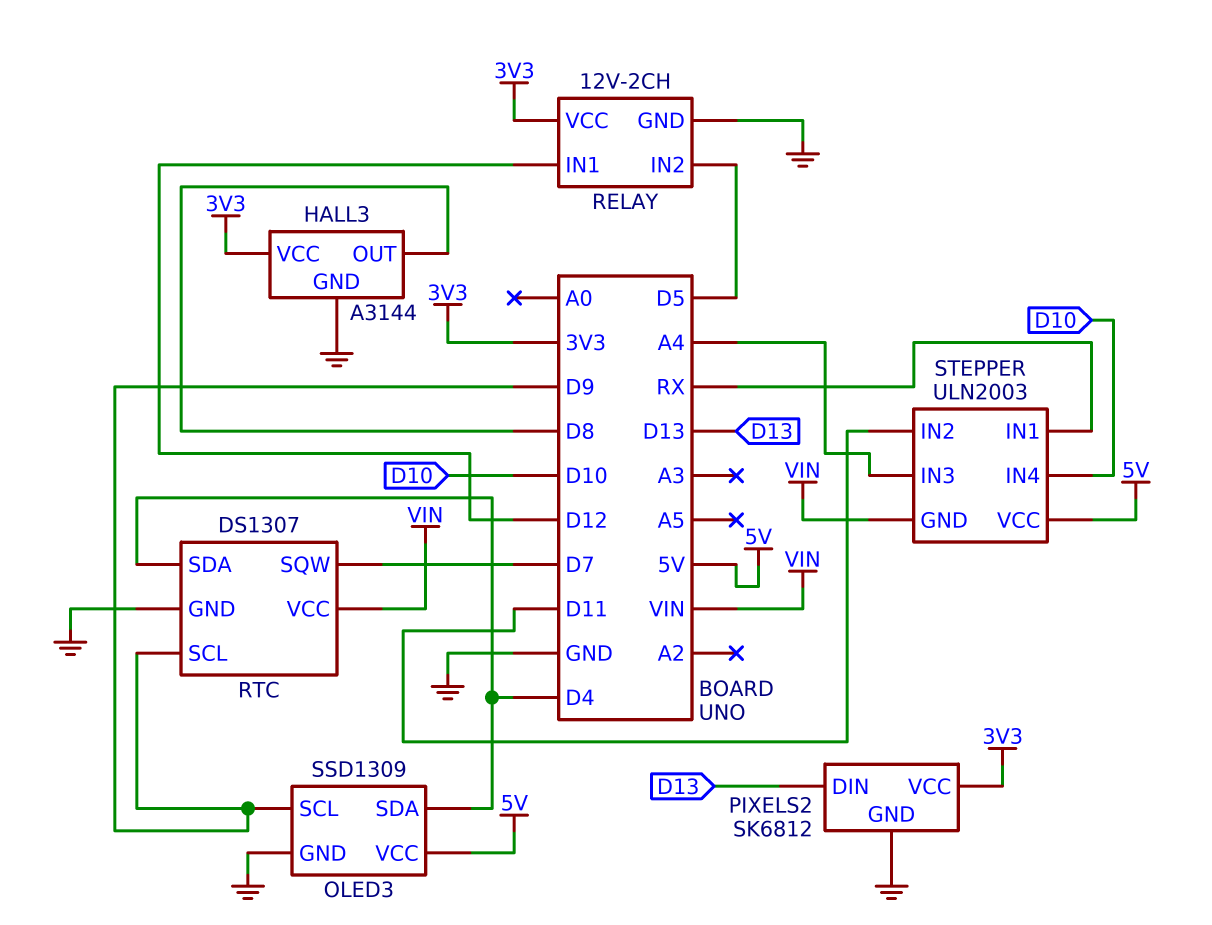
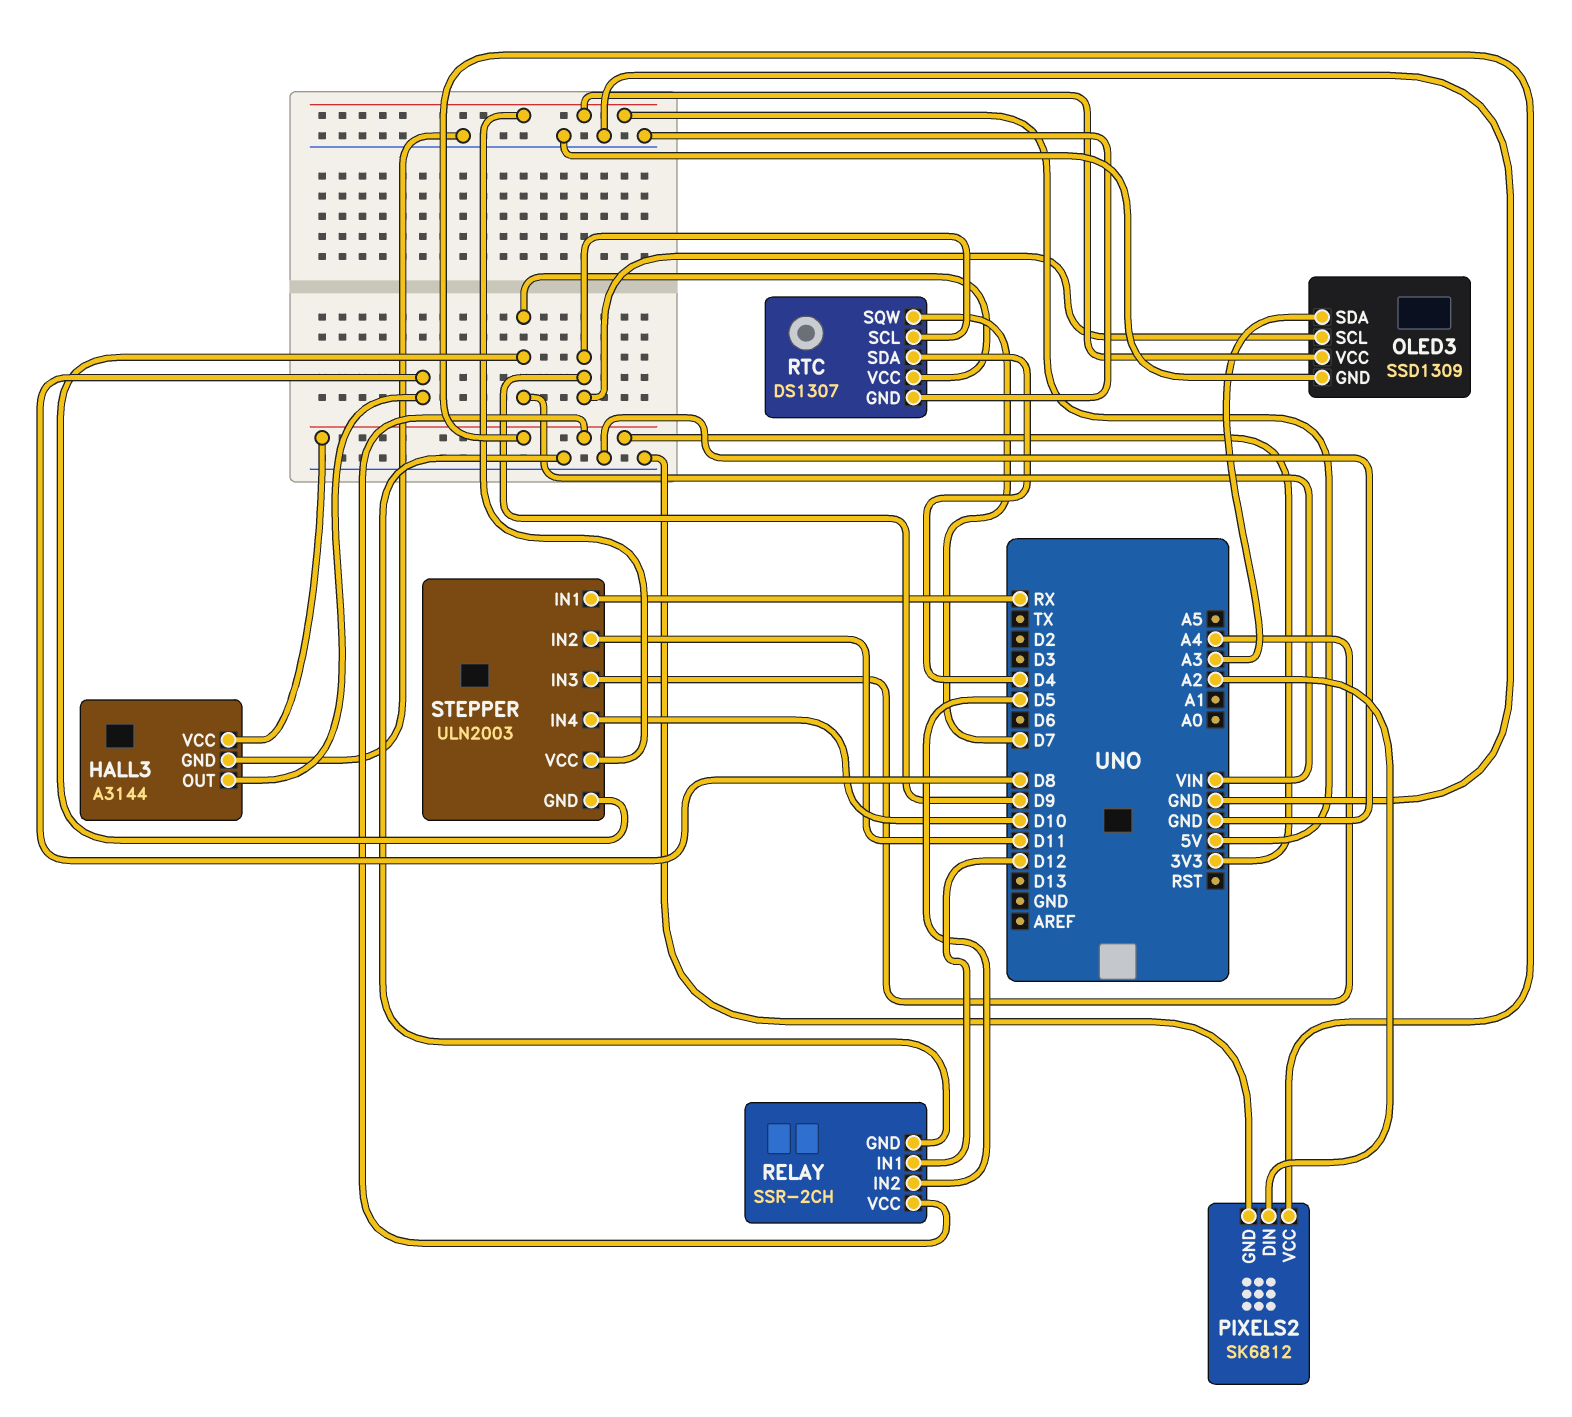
OLED3 pin SDA: D4 -> A3
PIXELS2 pin DIN: D13 -> A2
RELAY: 12V-2CH -> SSR-2CH

